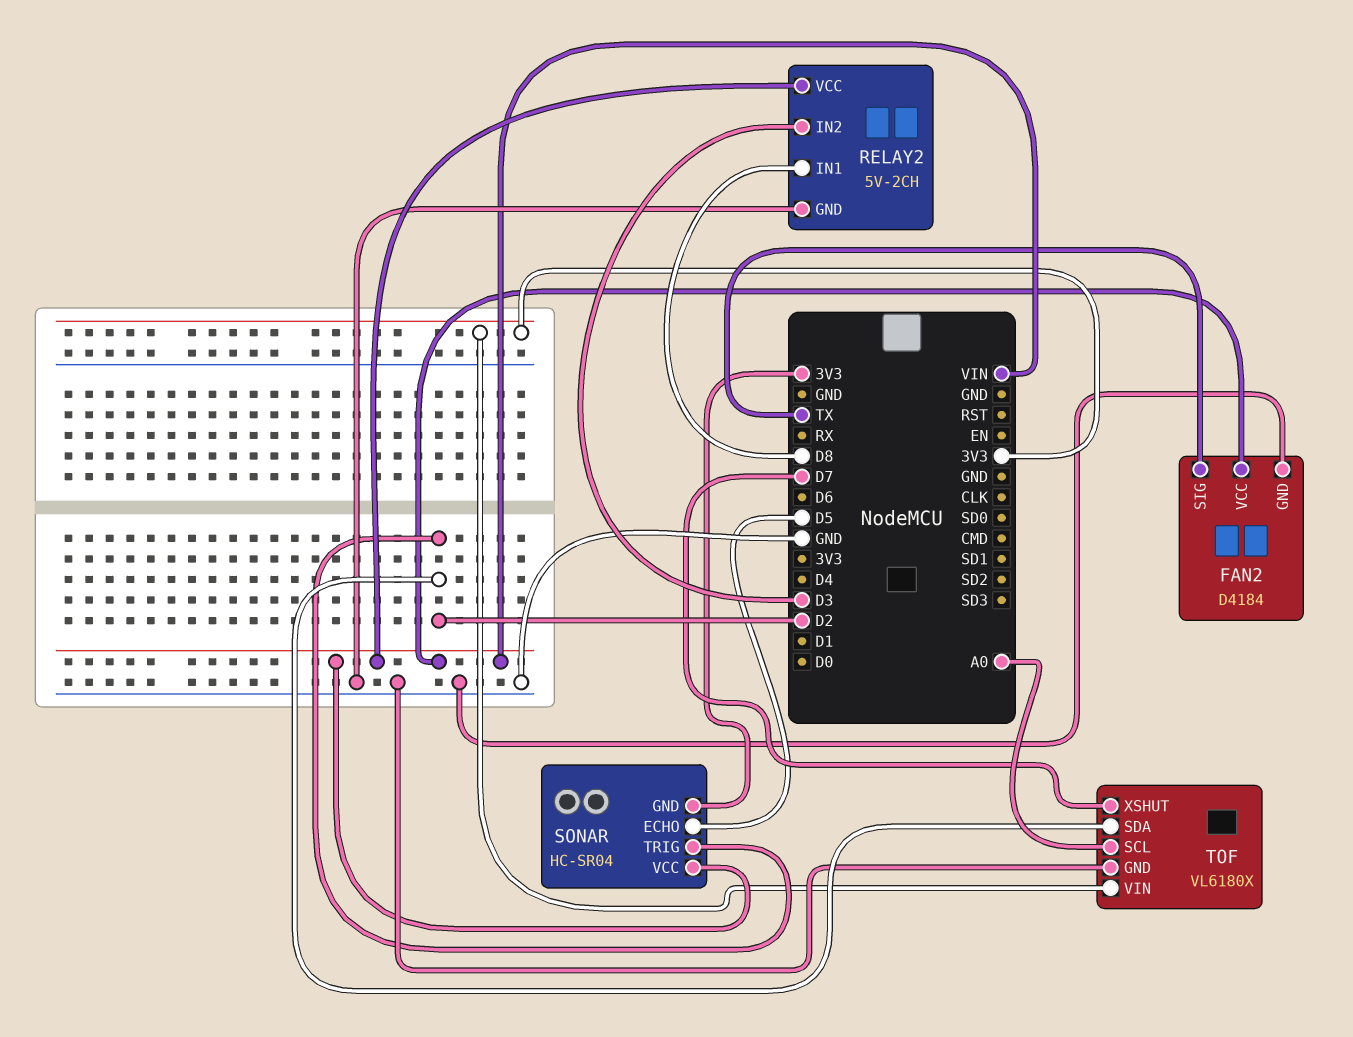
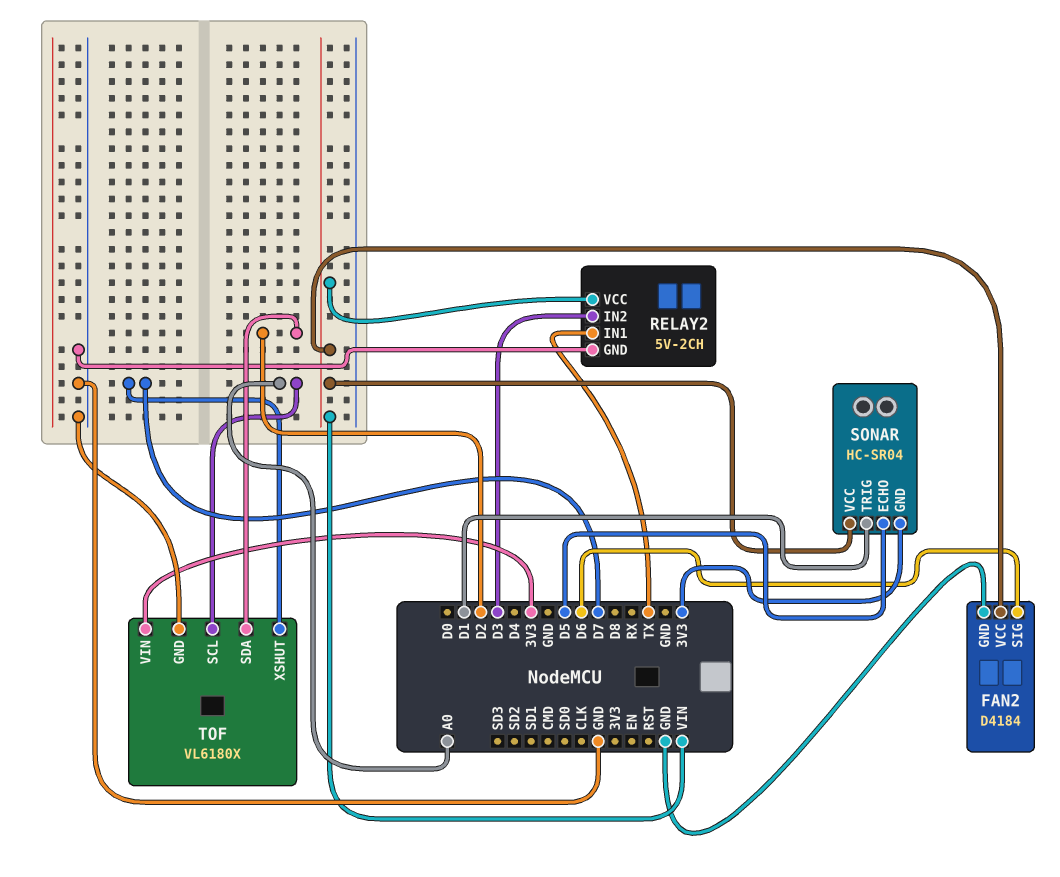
FAN2 pin SIG: TX -> D6
RELAY2 pin IN1: D8 -> TX
SONAR pin TRIG: D2 -> D1

